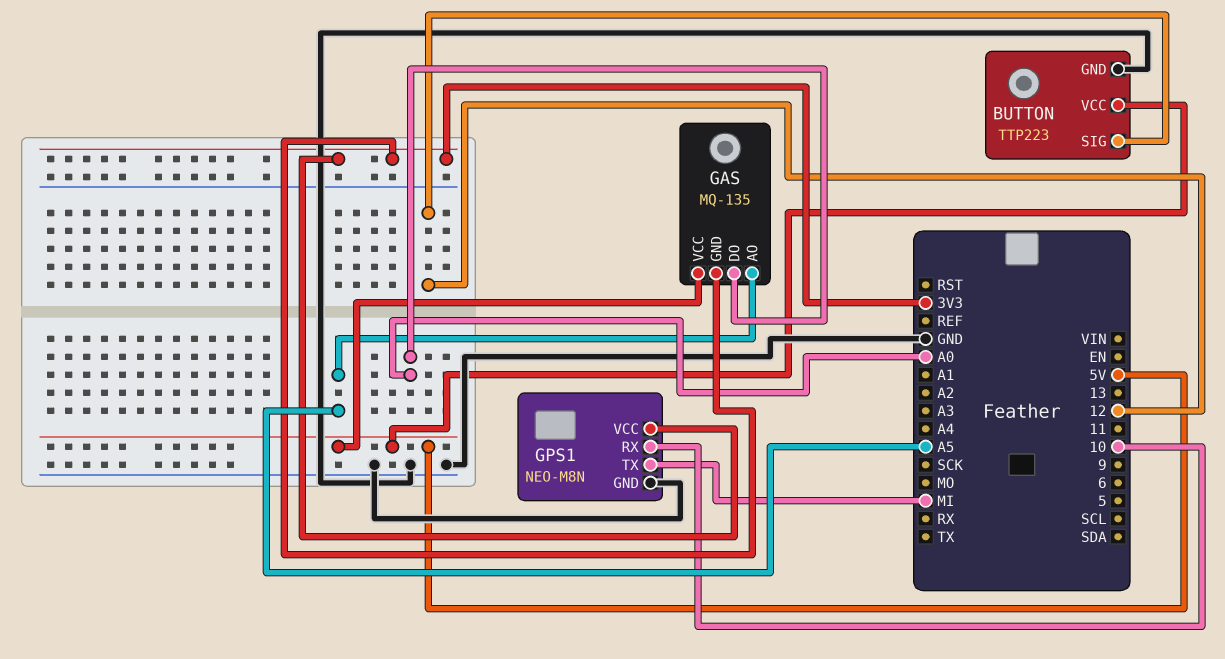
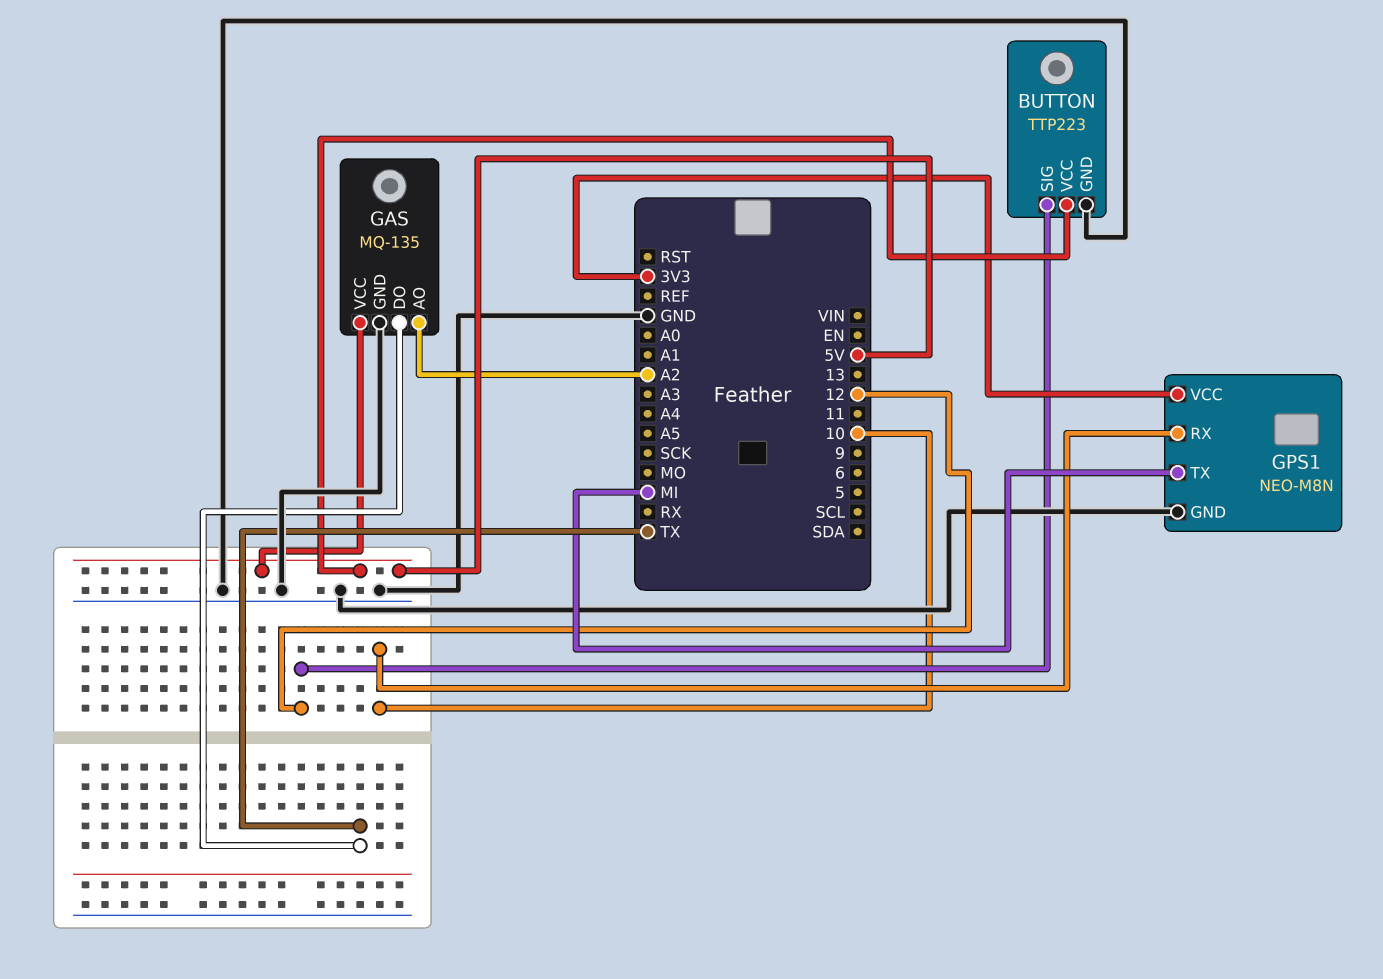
GAS pin AO: A5 -> A2
GAS pin DO: A0 -> TX
GAS pin GND: 3V3 -> GND

